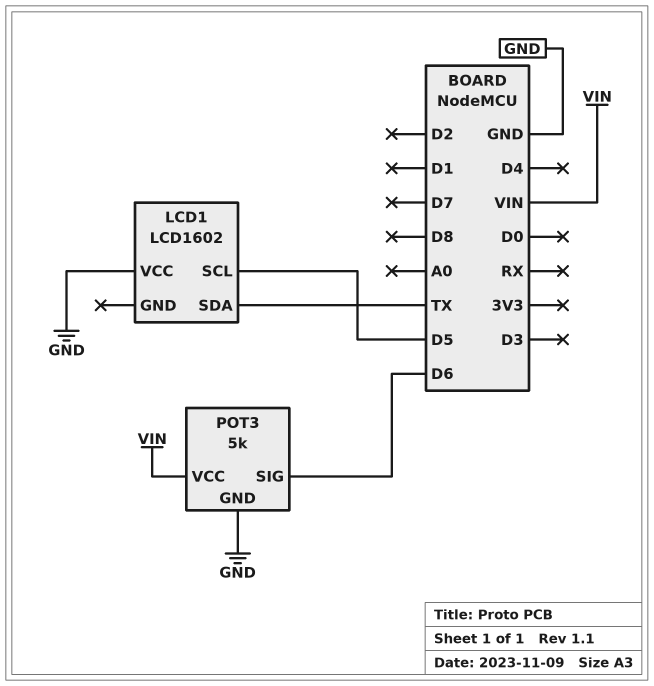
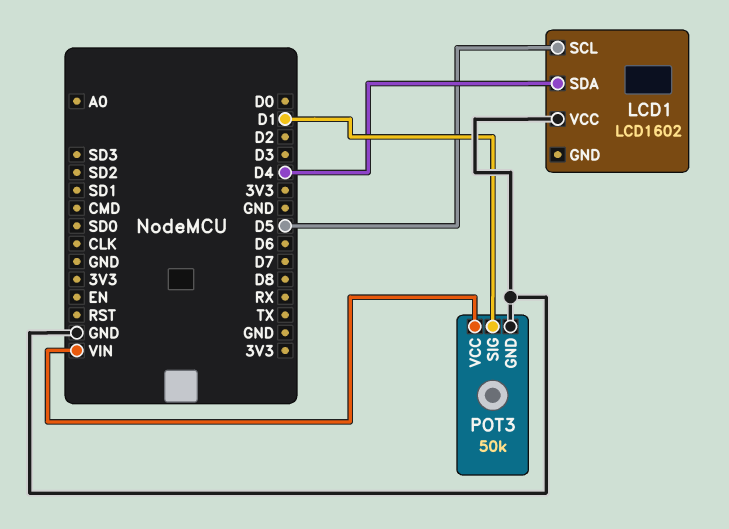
LCD1 pin SDA: TX -> D4
POT3: 5k -> 50k
POT3 pin SIG: D6 -> D1

